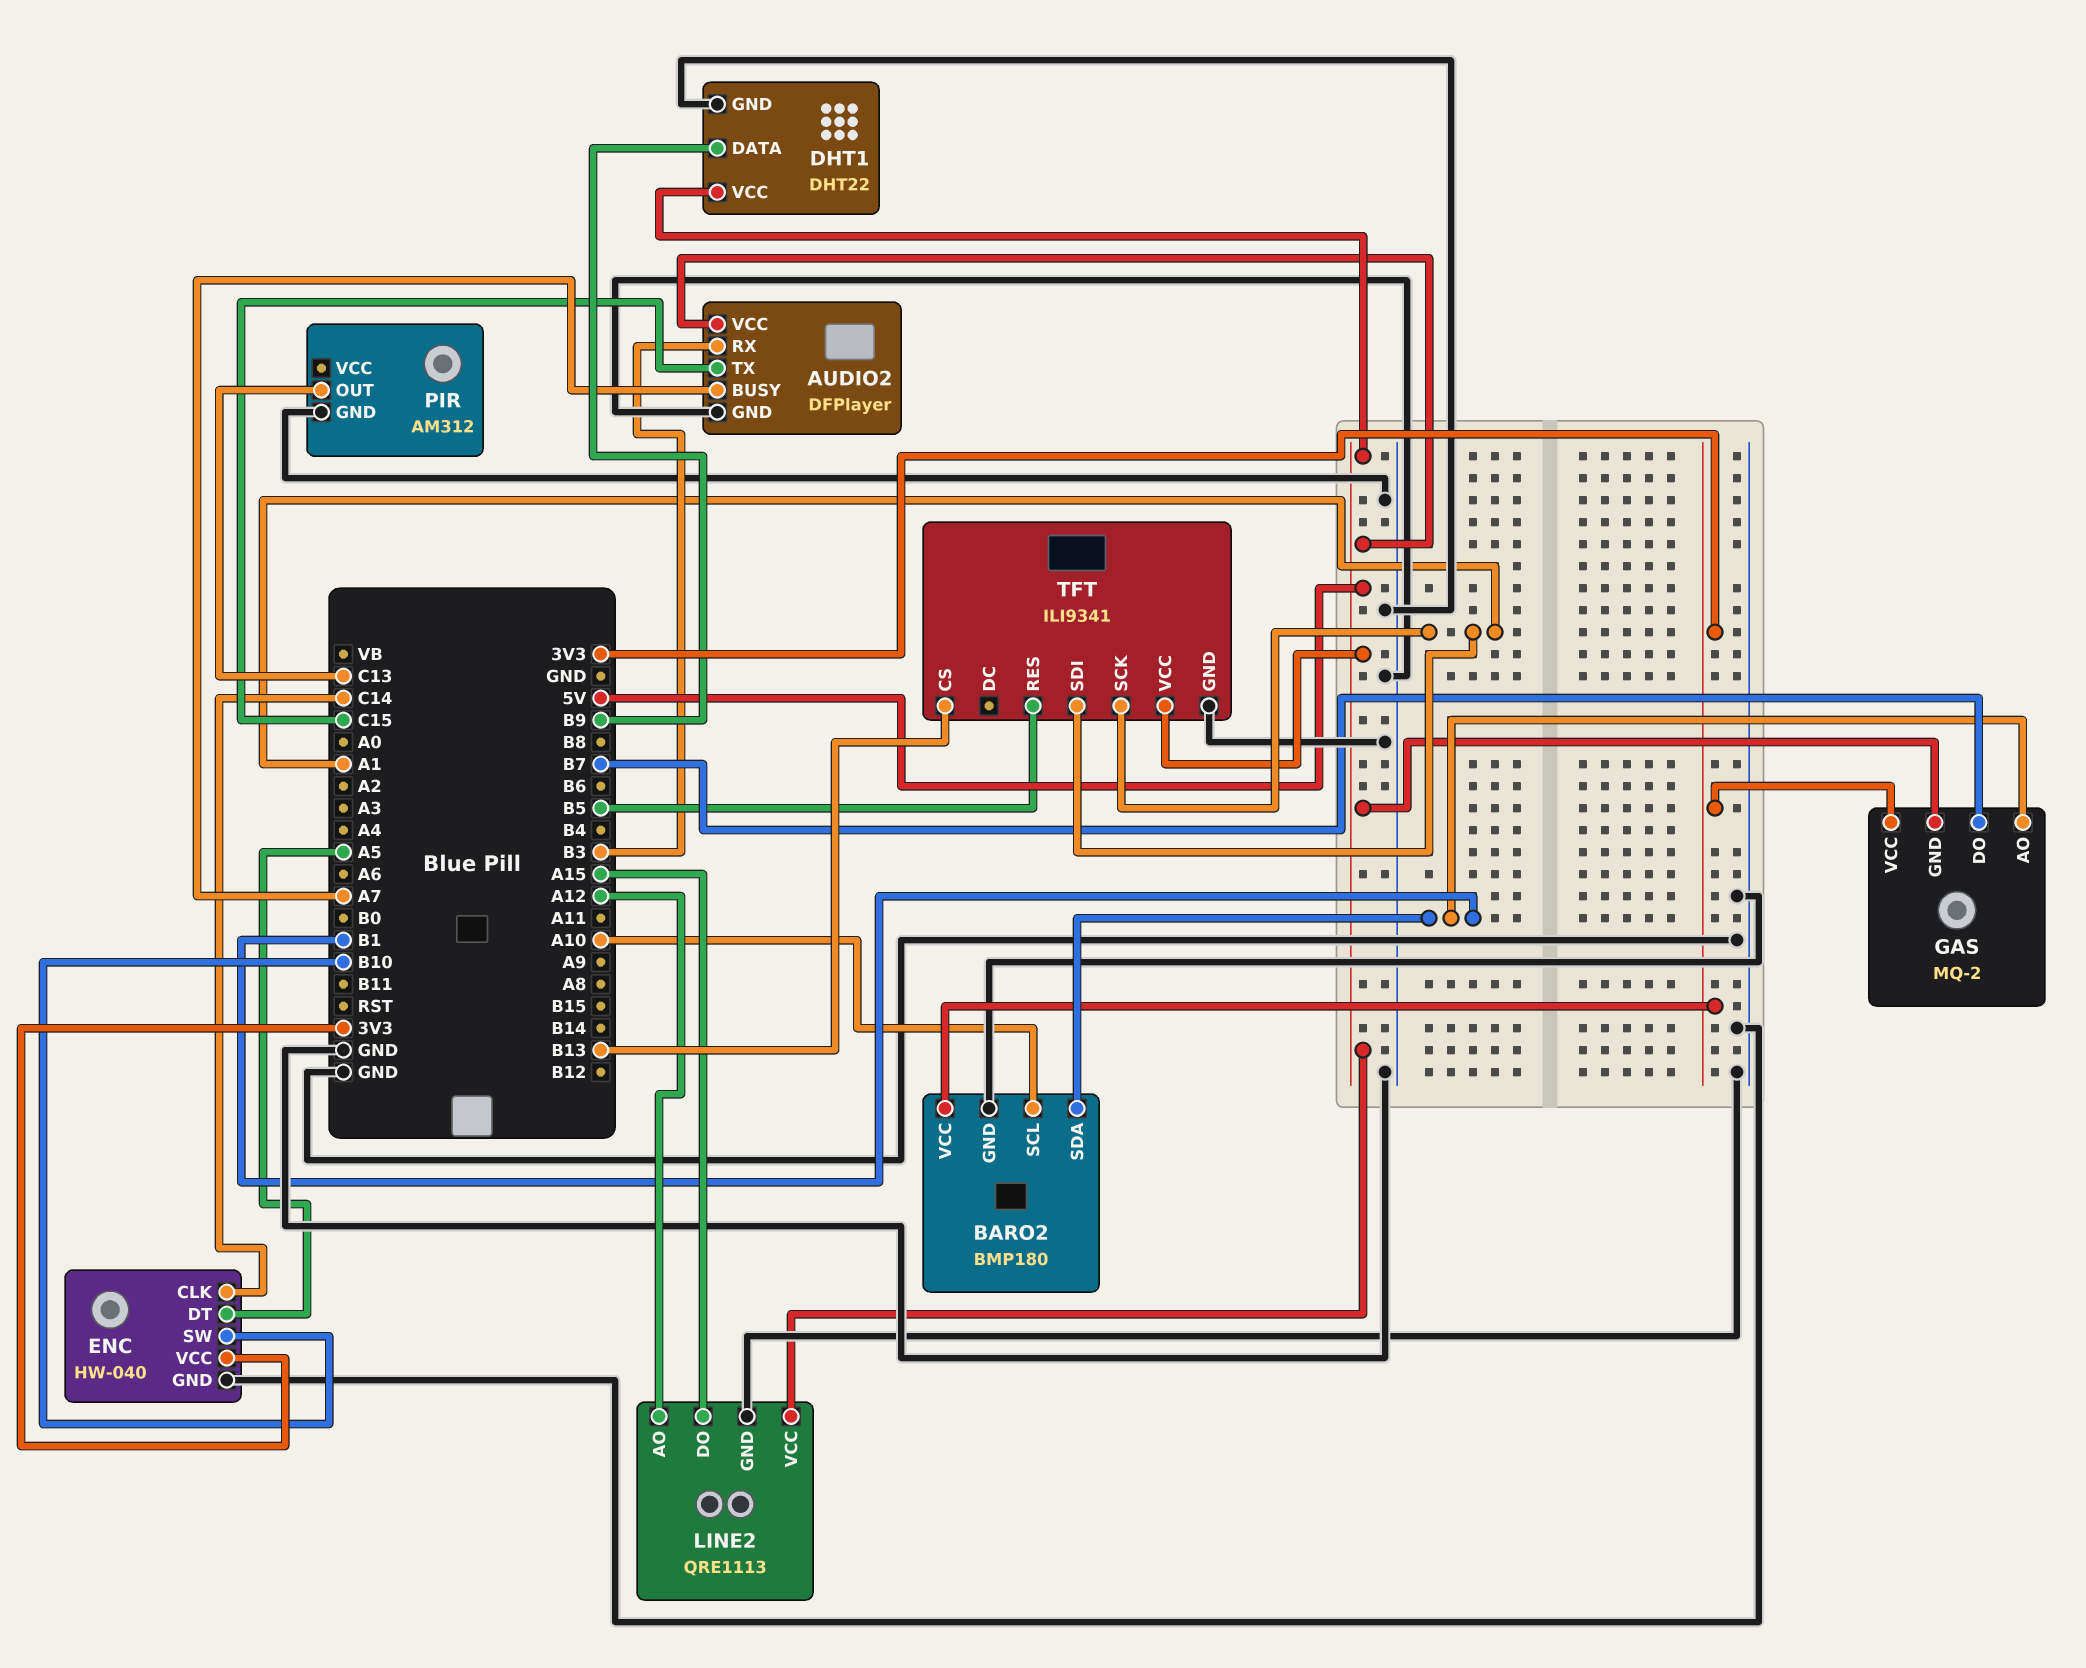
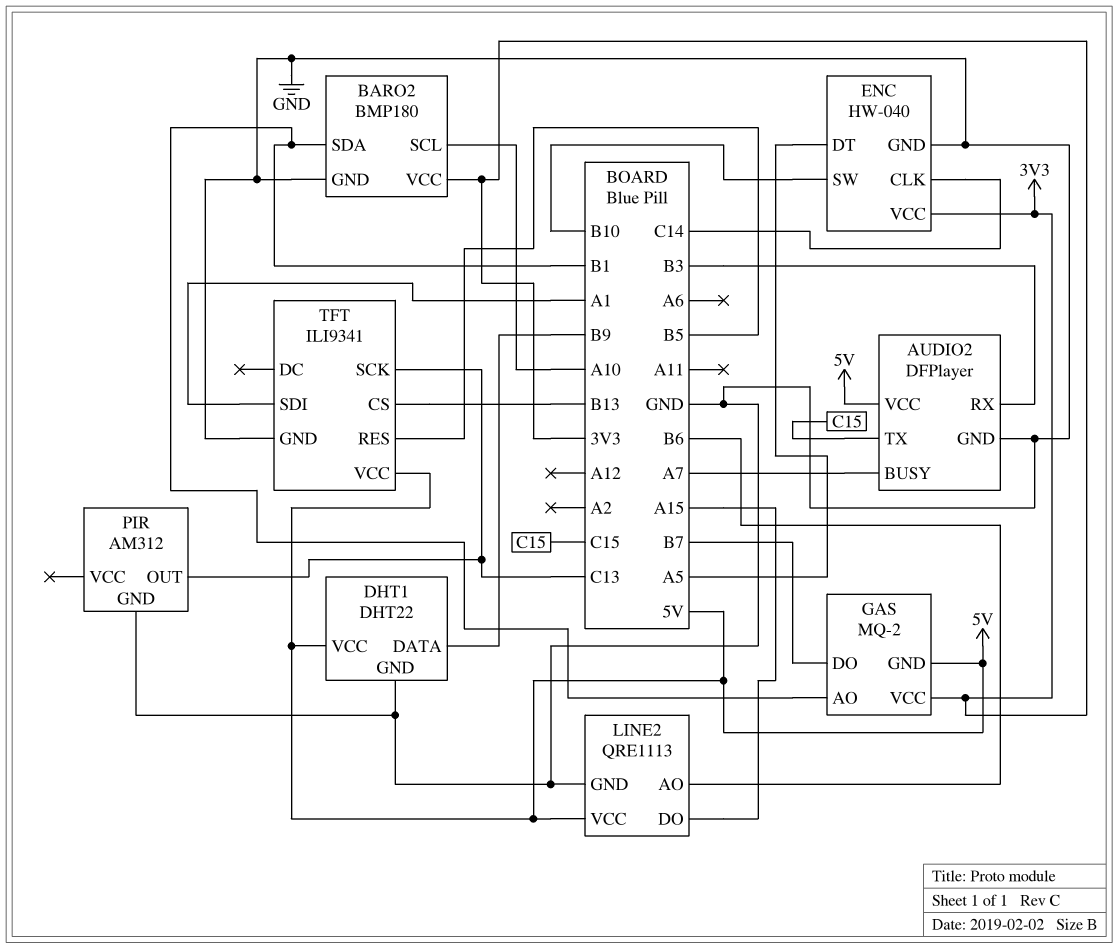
LINE2 pin AO: A12 -> B6
TFT pin SCK: A1 -> C13

